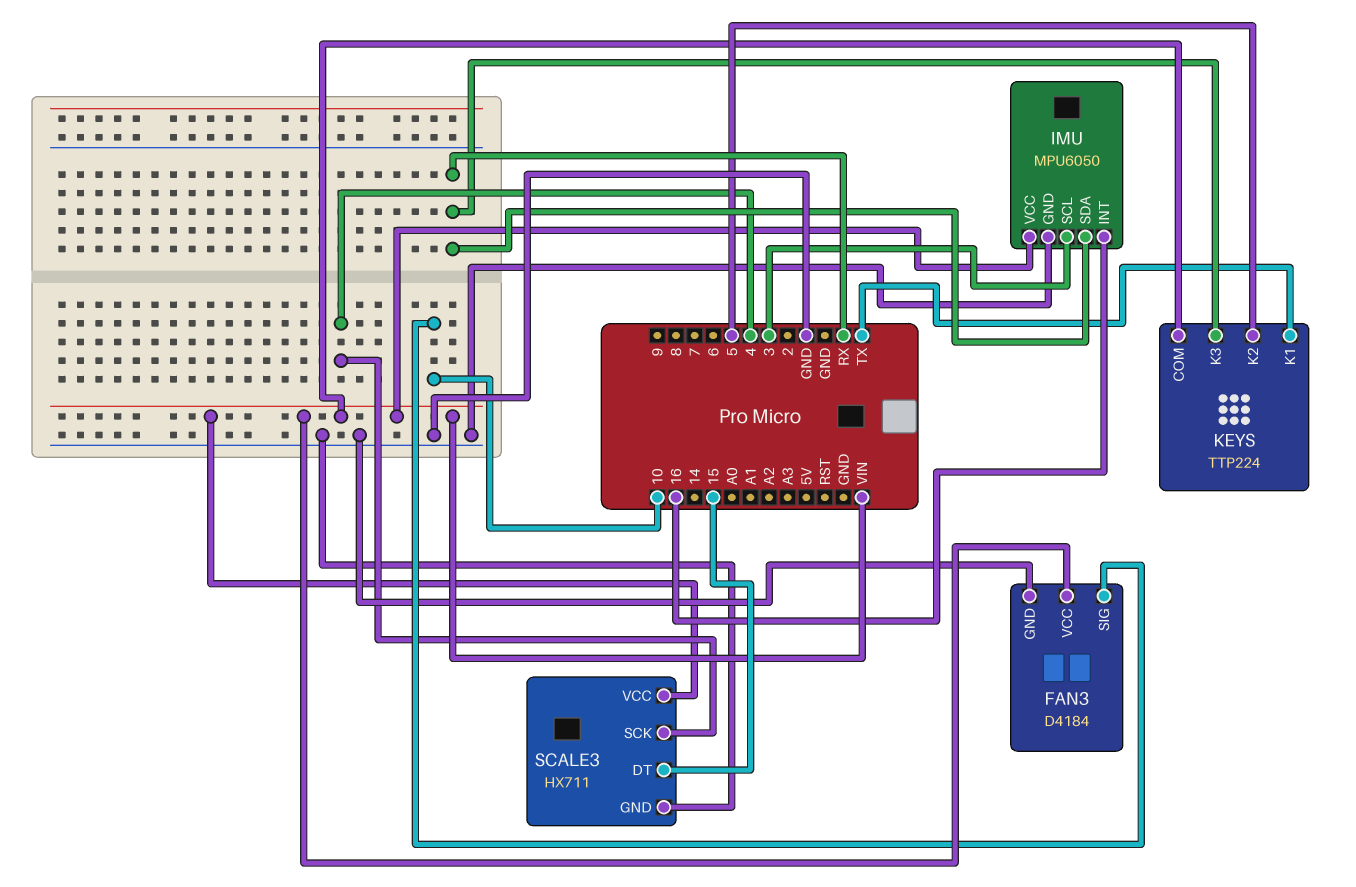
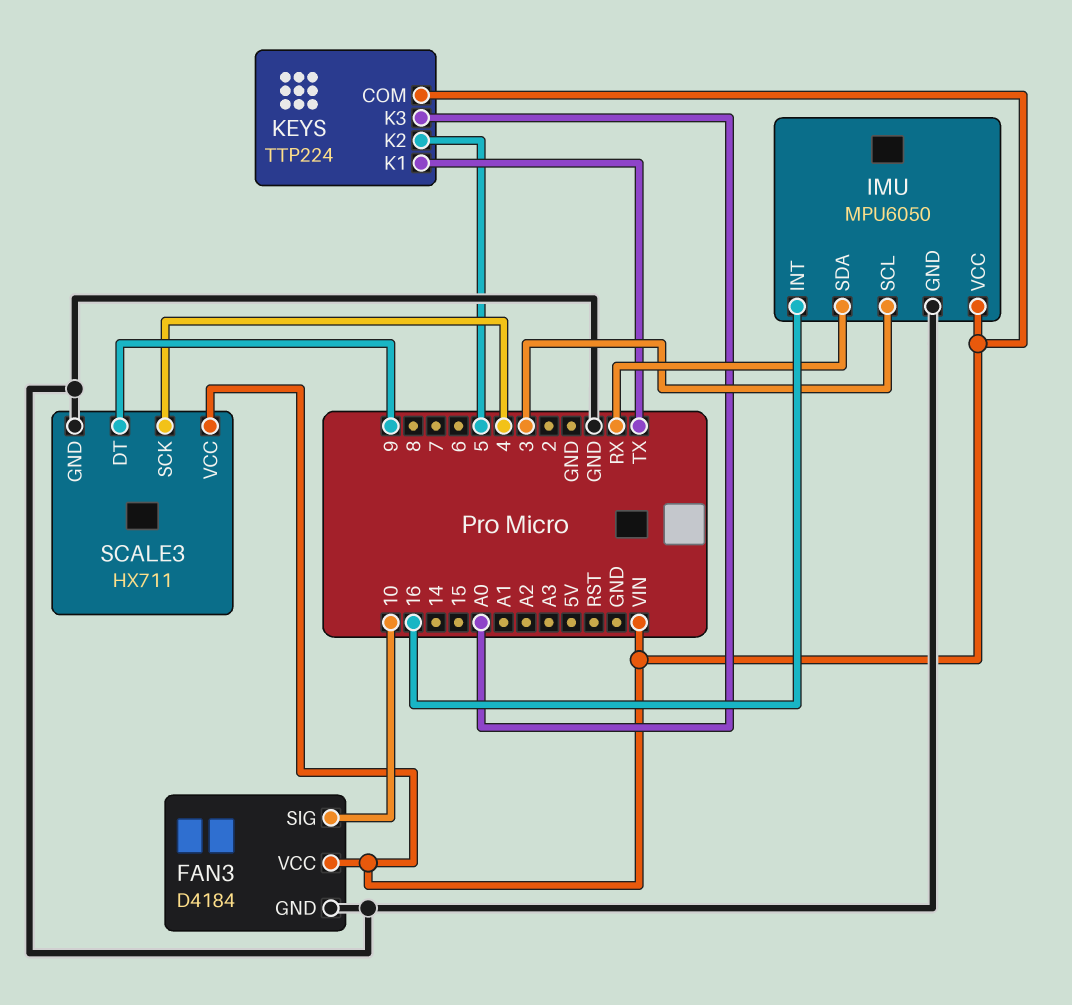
KEYS pin K3: RX -> A0
SCALE3 pin DT: 15 -> 9

